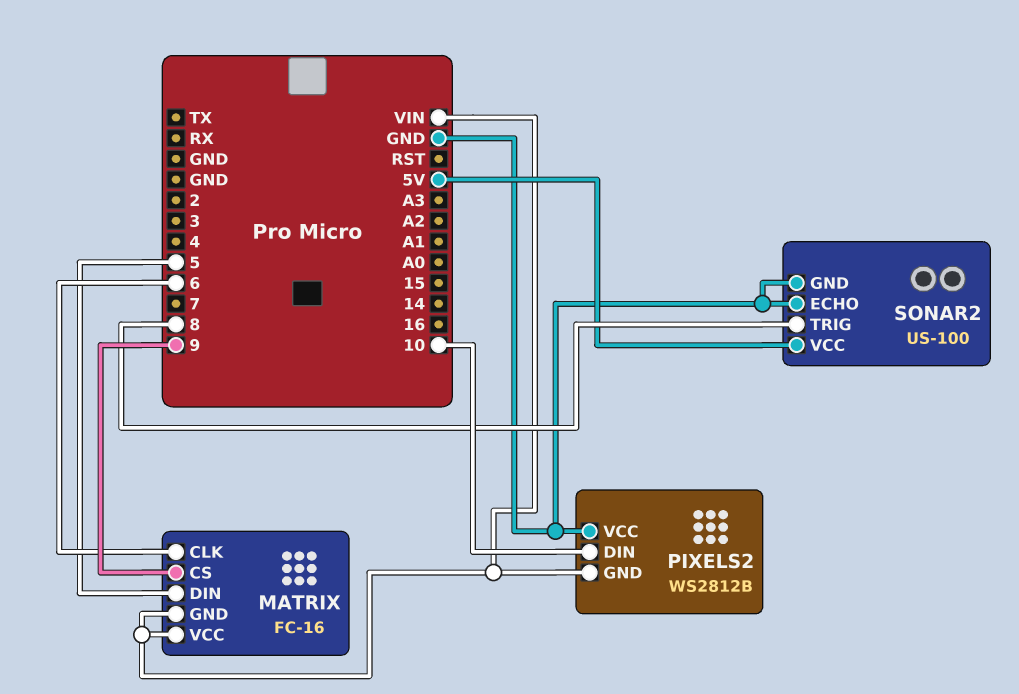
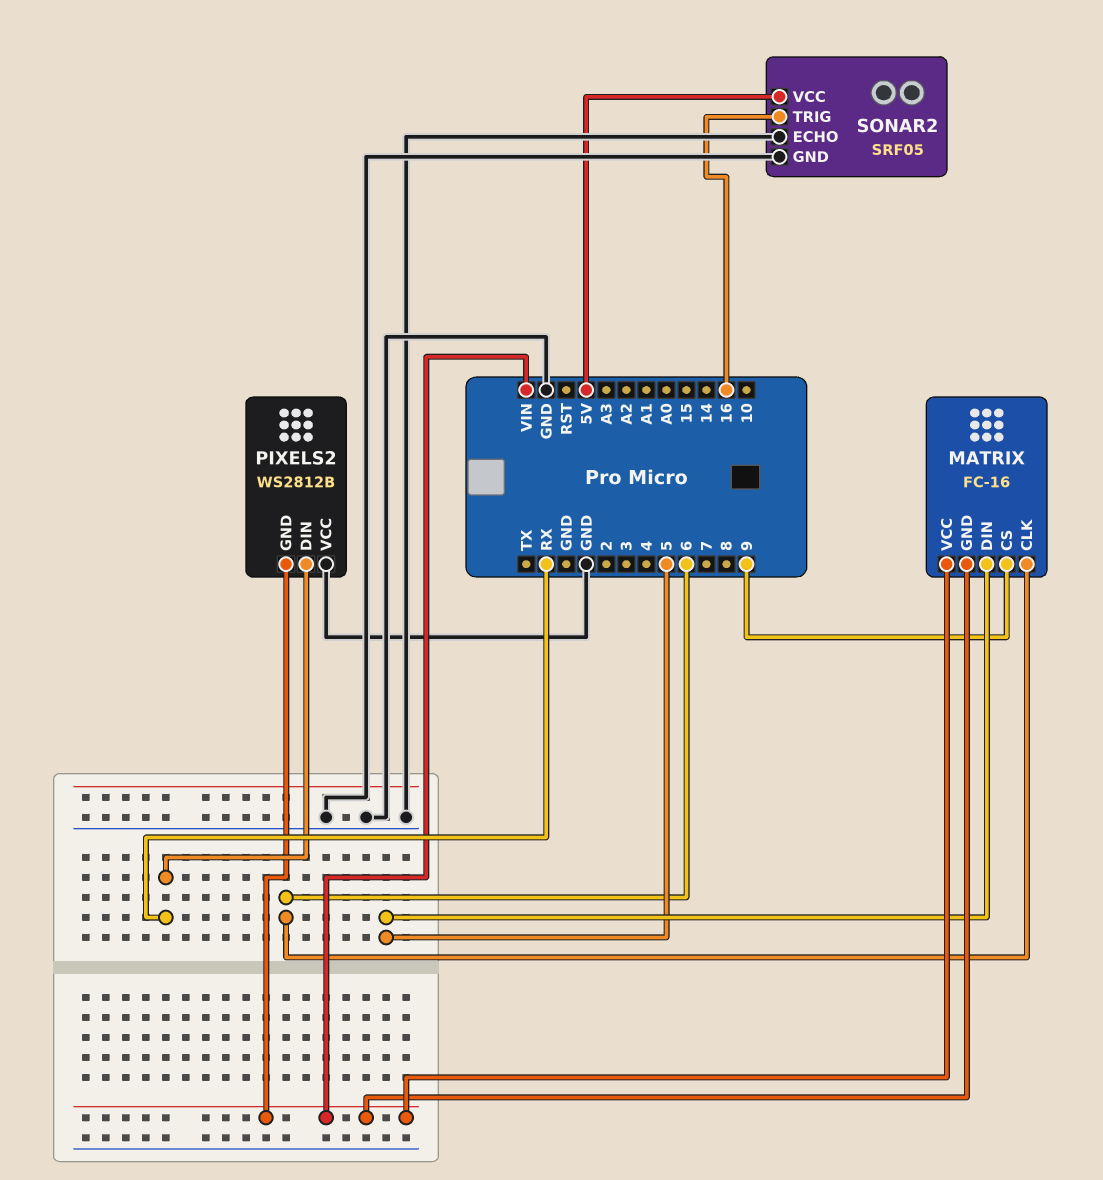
PIXELS2 pin DIN: 10 -> RX
SONAR2: US-100 -> SRF05
SONAR2 pin TRIG: 8 -> 16

